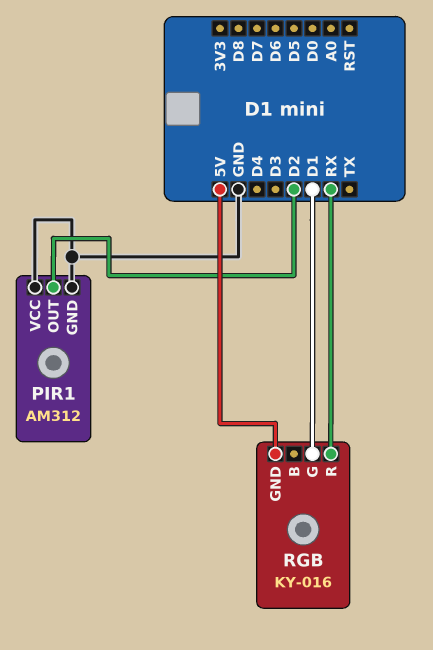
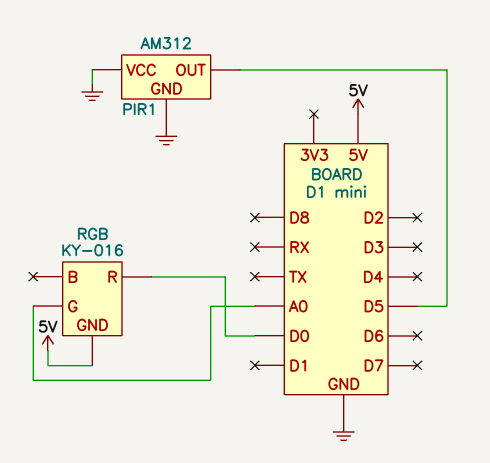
PIR1 pin OUT: D2 -> D5
RGB pin G: D1 -> A0
RGB pin R: RX -> D0

